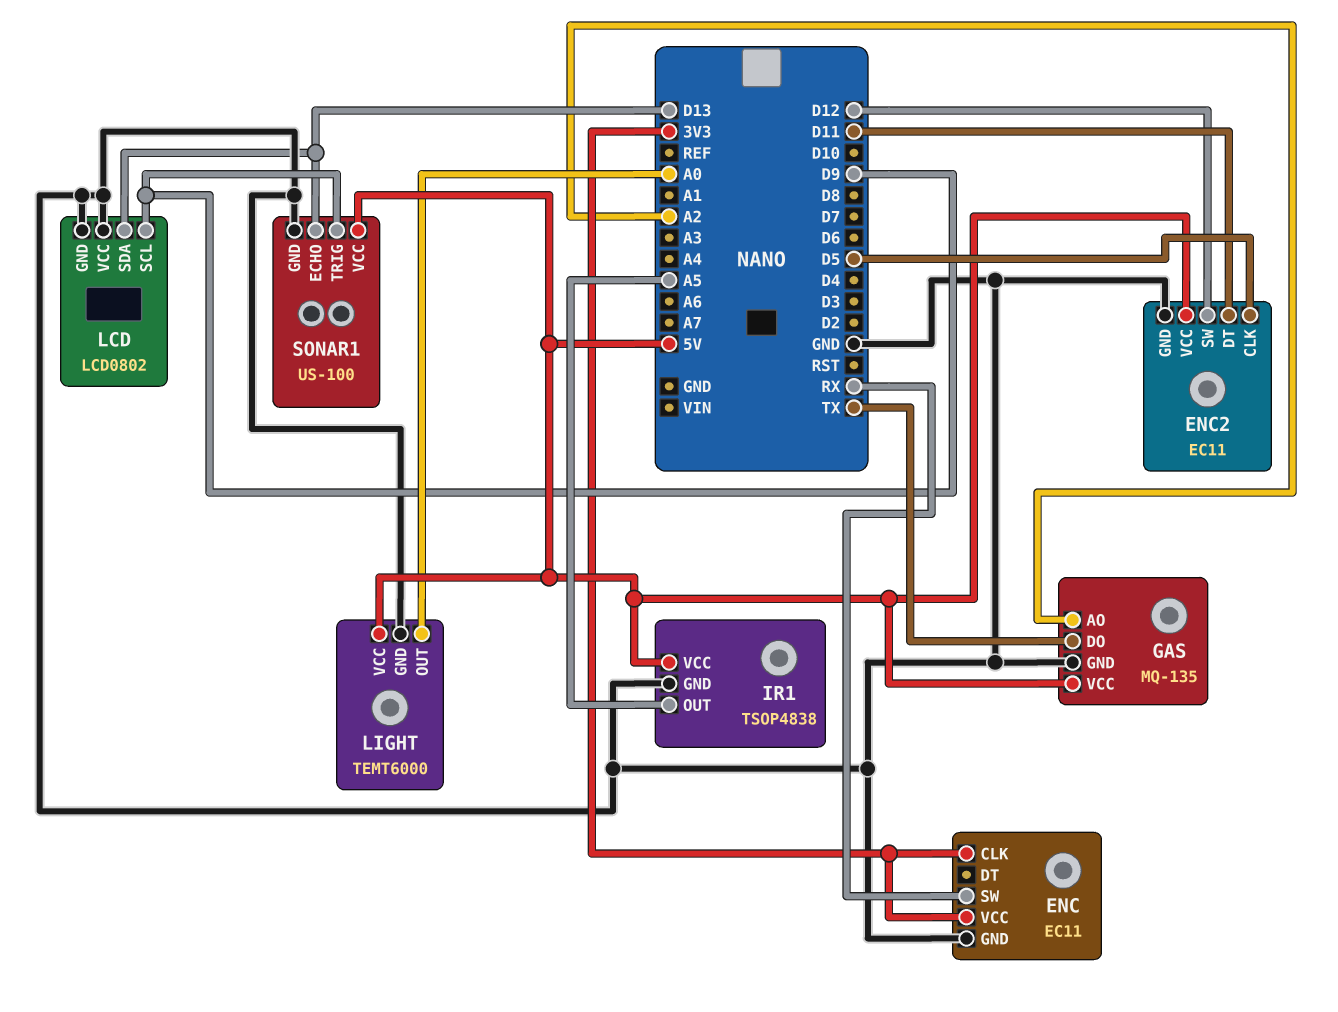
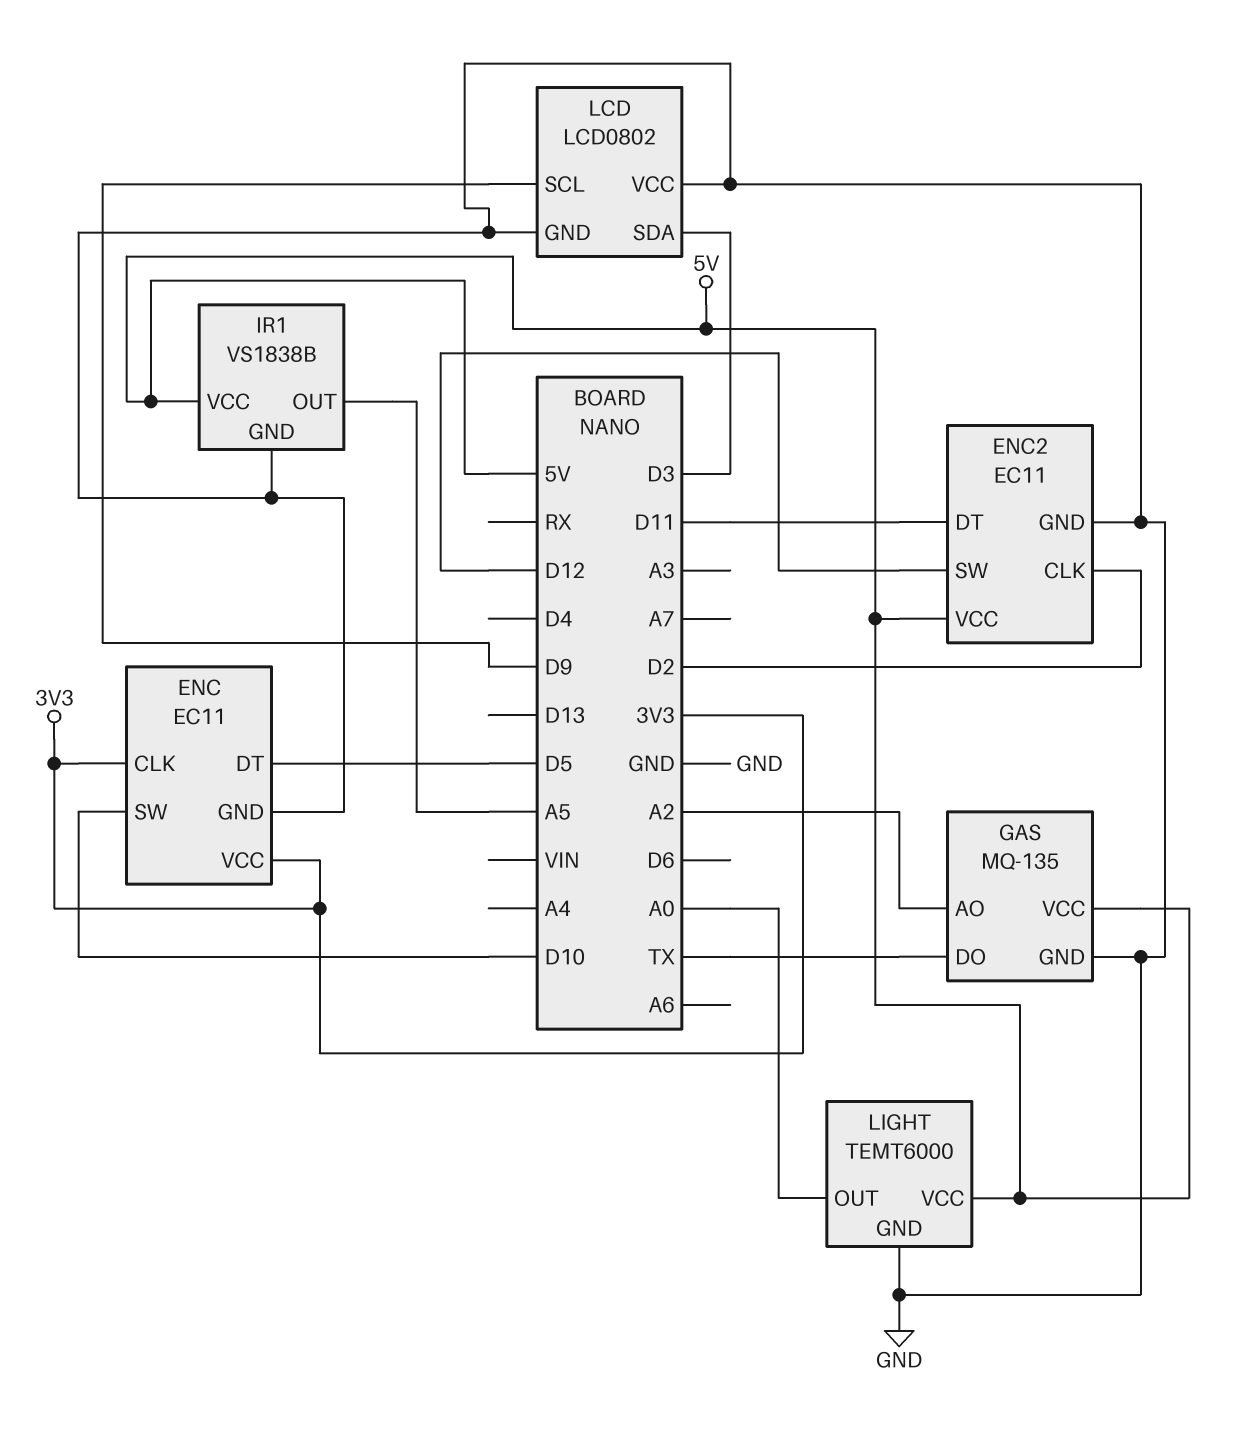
ENC pin DT: none -> D5
ENC pin SW: RX -> D10
ENC2 pin CLK: D5 -> D2
IR1: TSOP4838 -> VS1838B
LCD pin SDA: D13 -> D3
SONAR1: US-100 -> none
SONAR1 pin ECHO: D13 -> none
SONAR1 pin GND: GND -> none
SONAR1 pin TRIG: D9 -> none
SONAR1 pin VCC: 5V -> none

